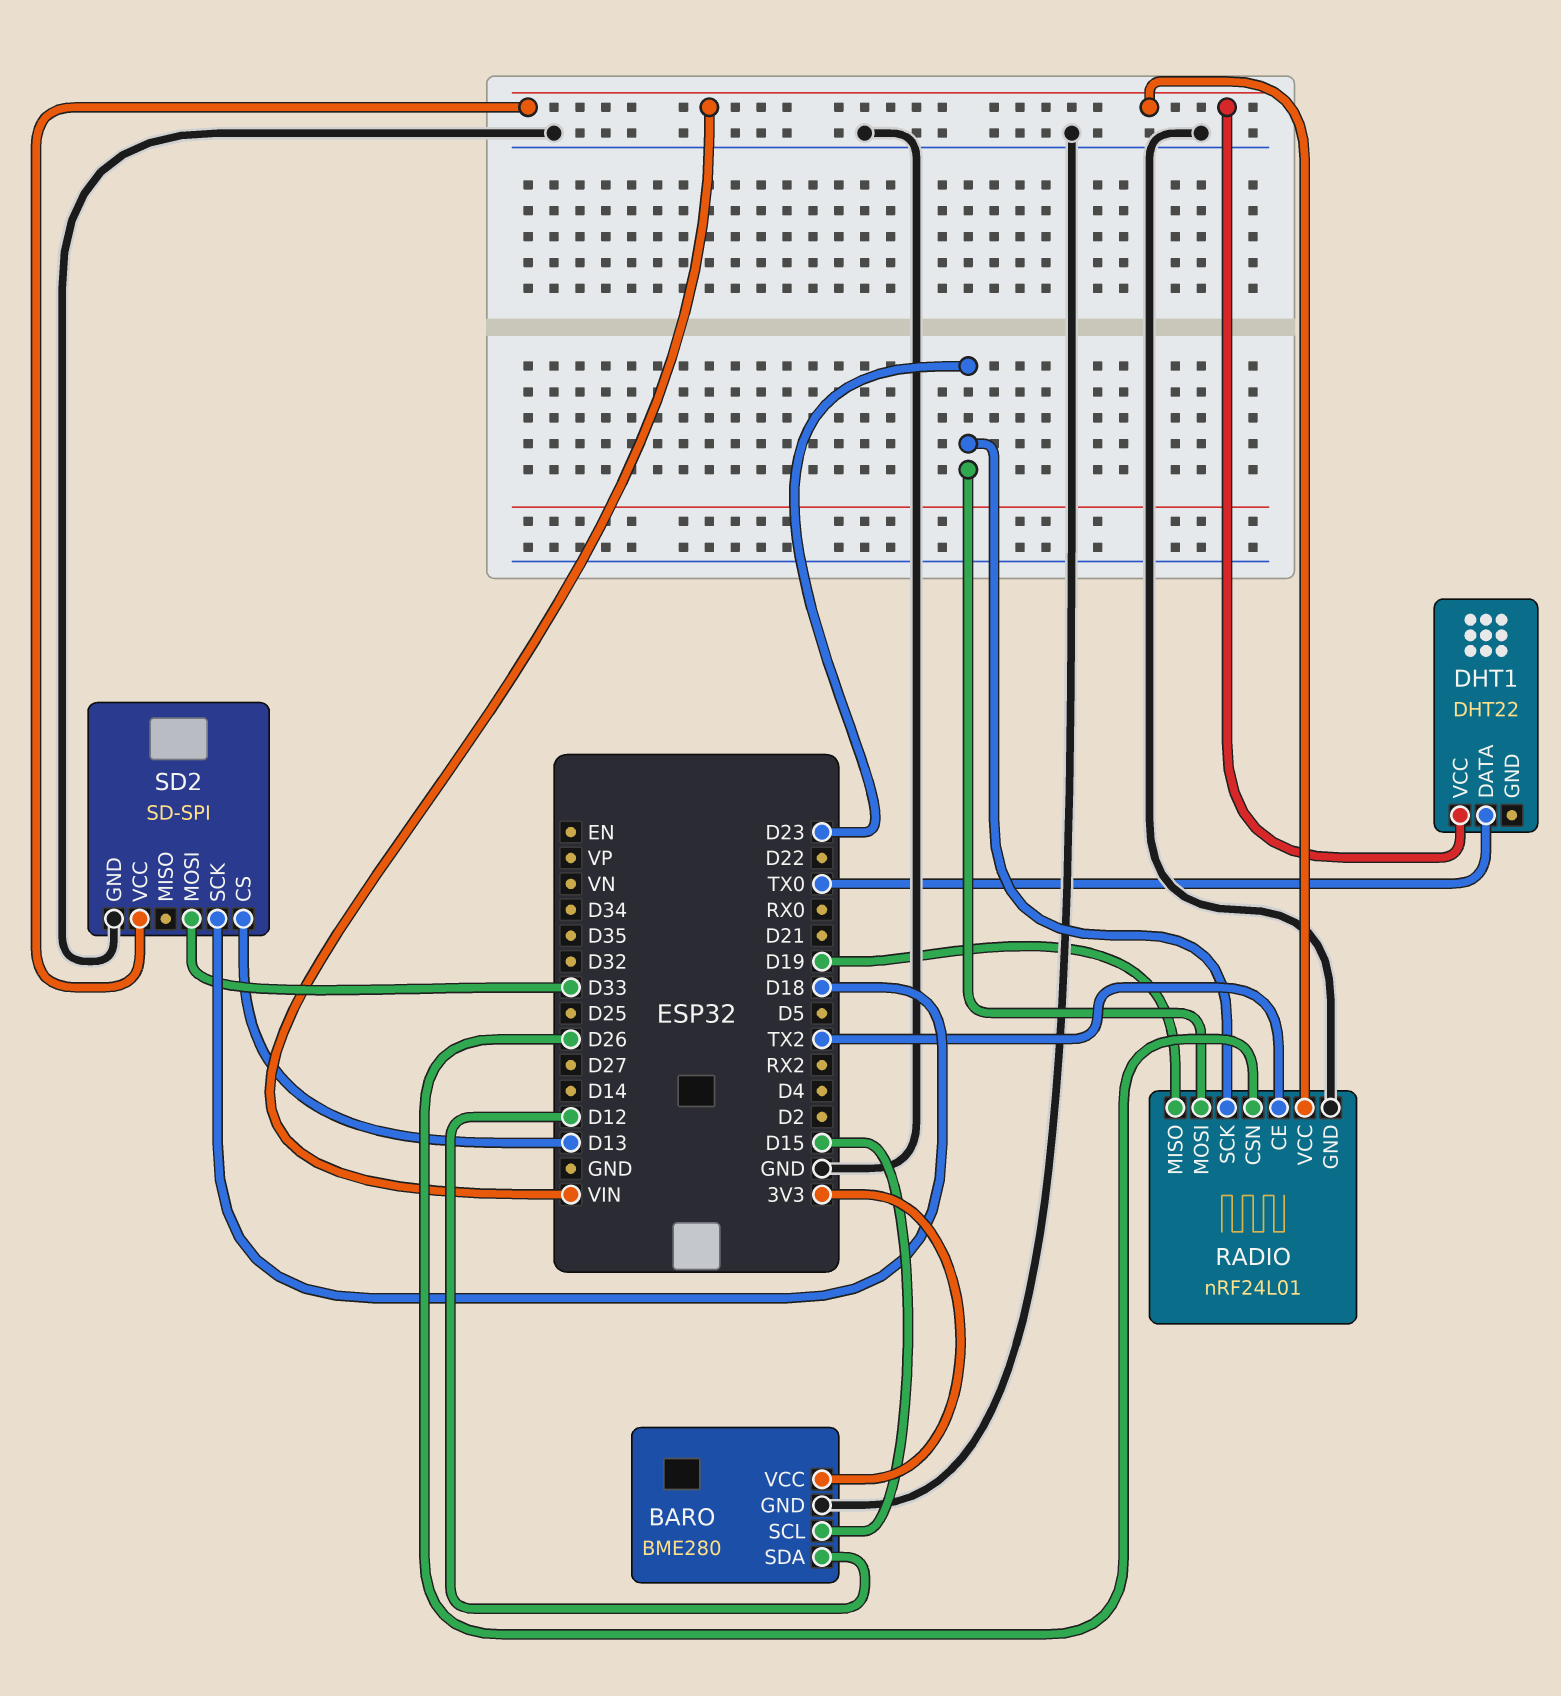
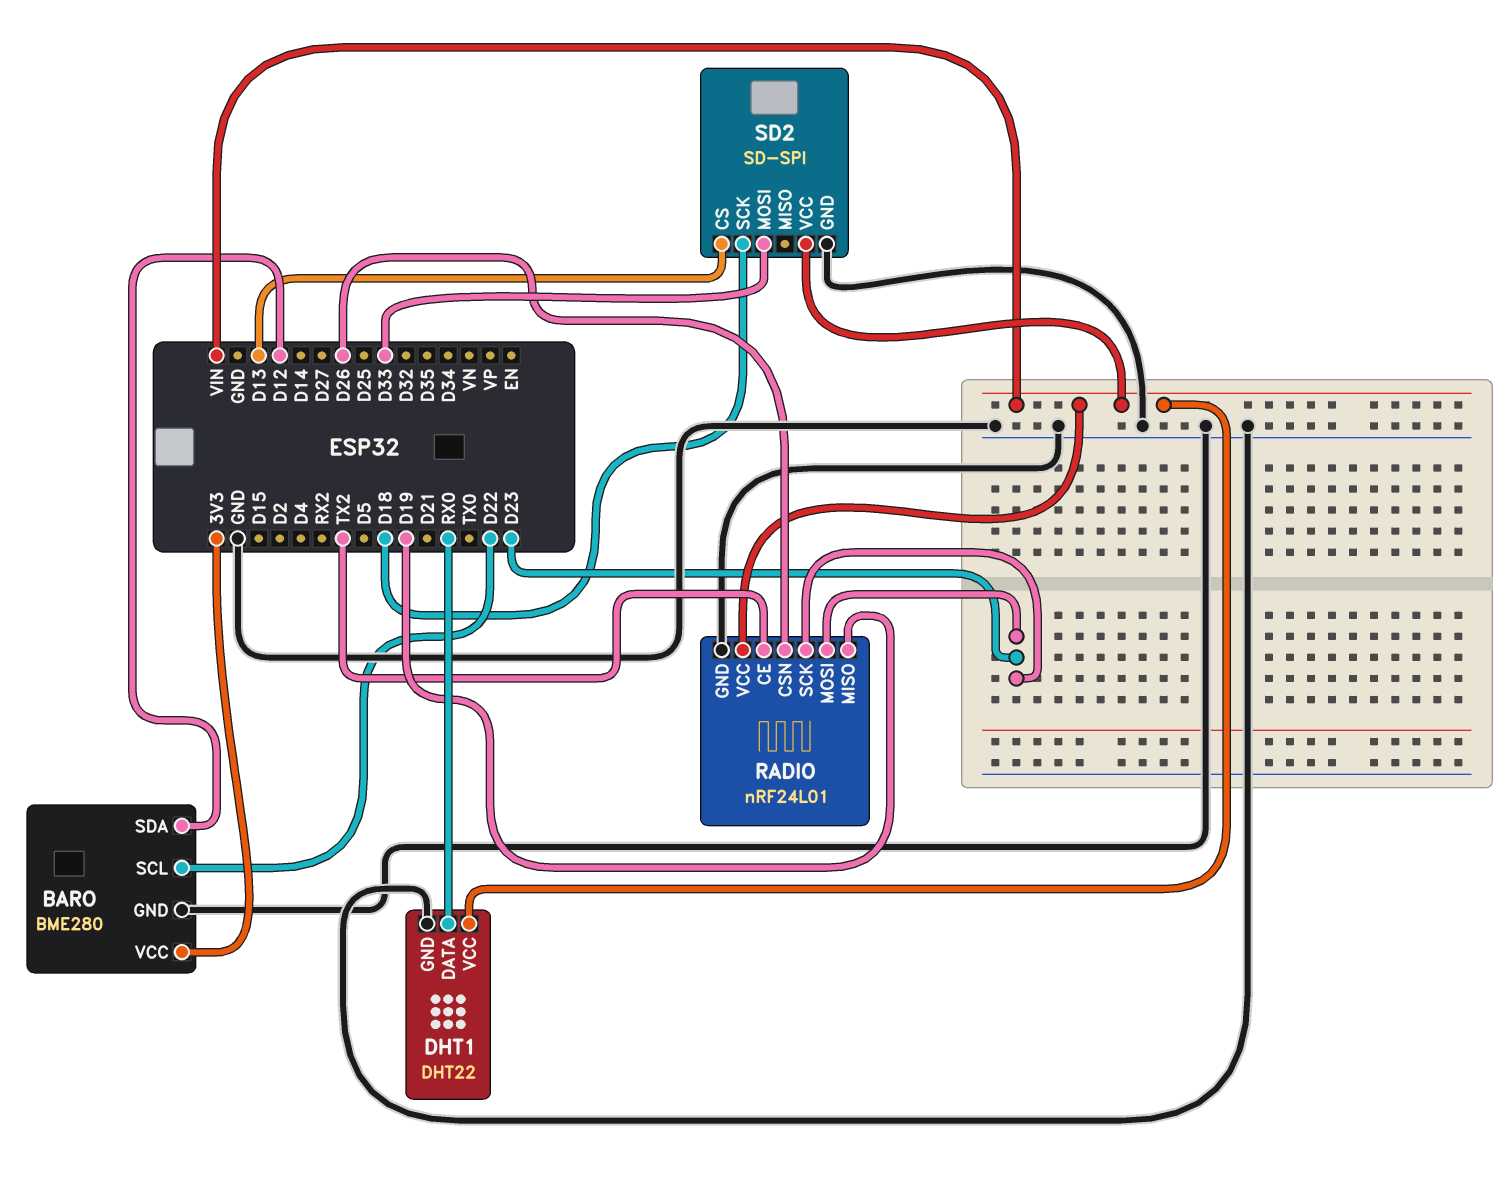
BARO pin SCL: D15 -> D22
DHT1 pin DATA: TX0 -> RX0
DHT1 pin GND: none -> GND

